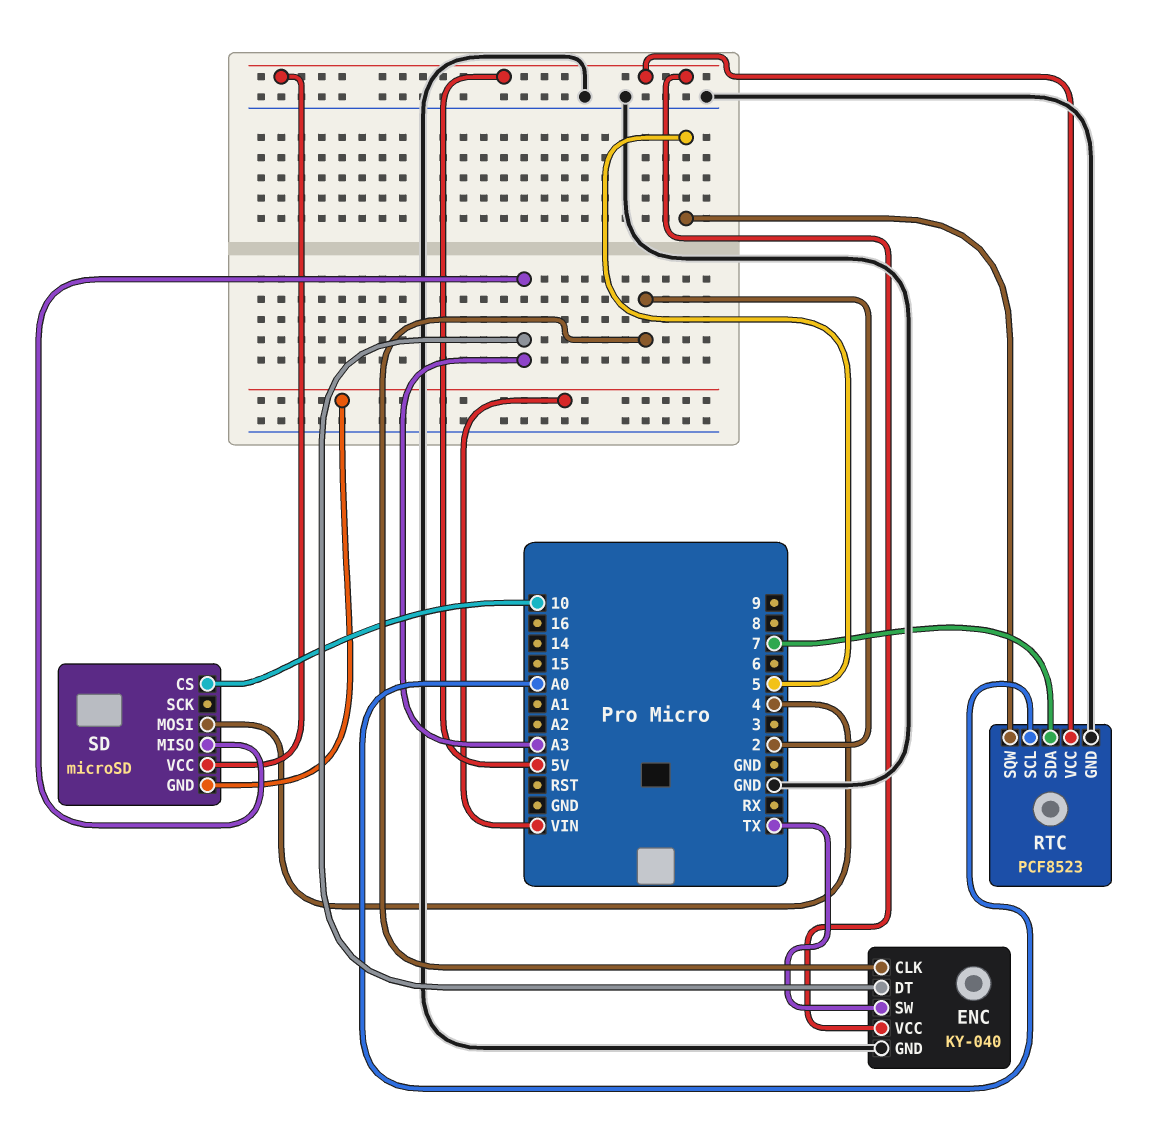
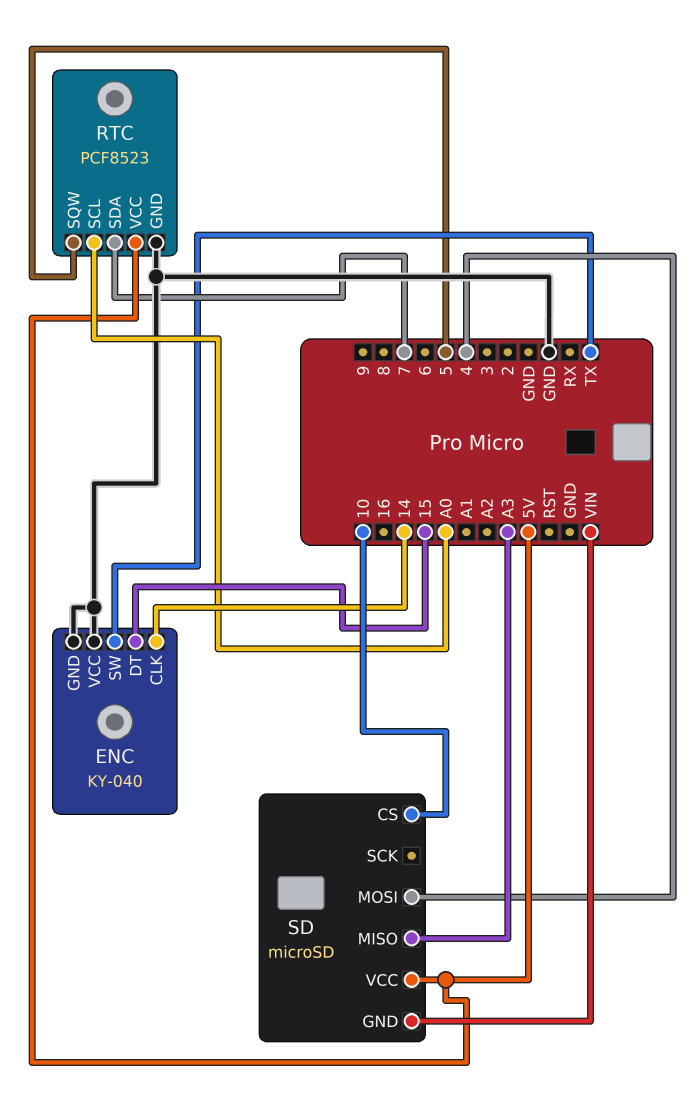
ENC pin CLK: 2 -> 14
ENC pin DT: A3 -> 15
ENC pin VCC: 5V -> GND

